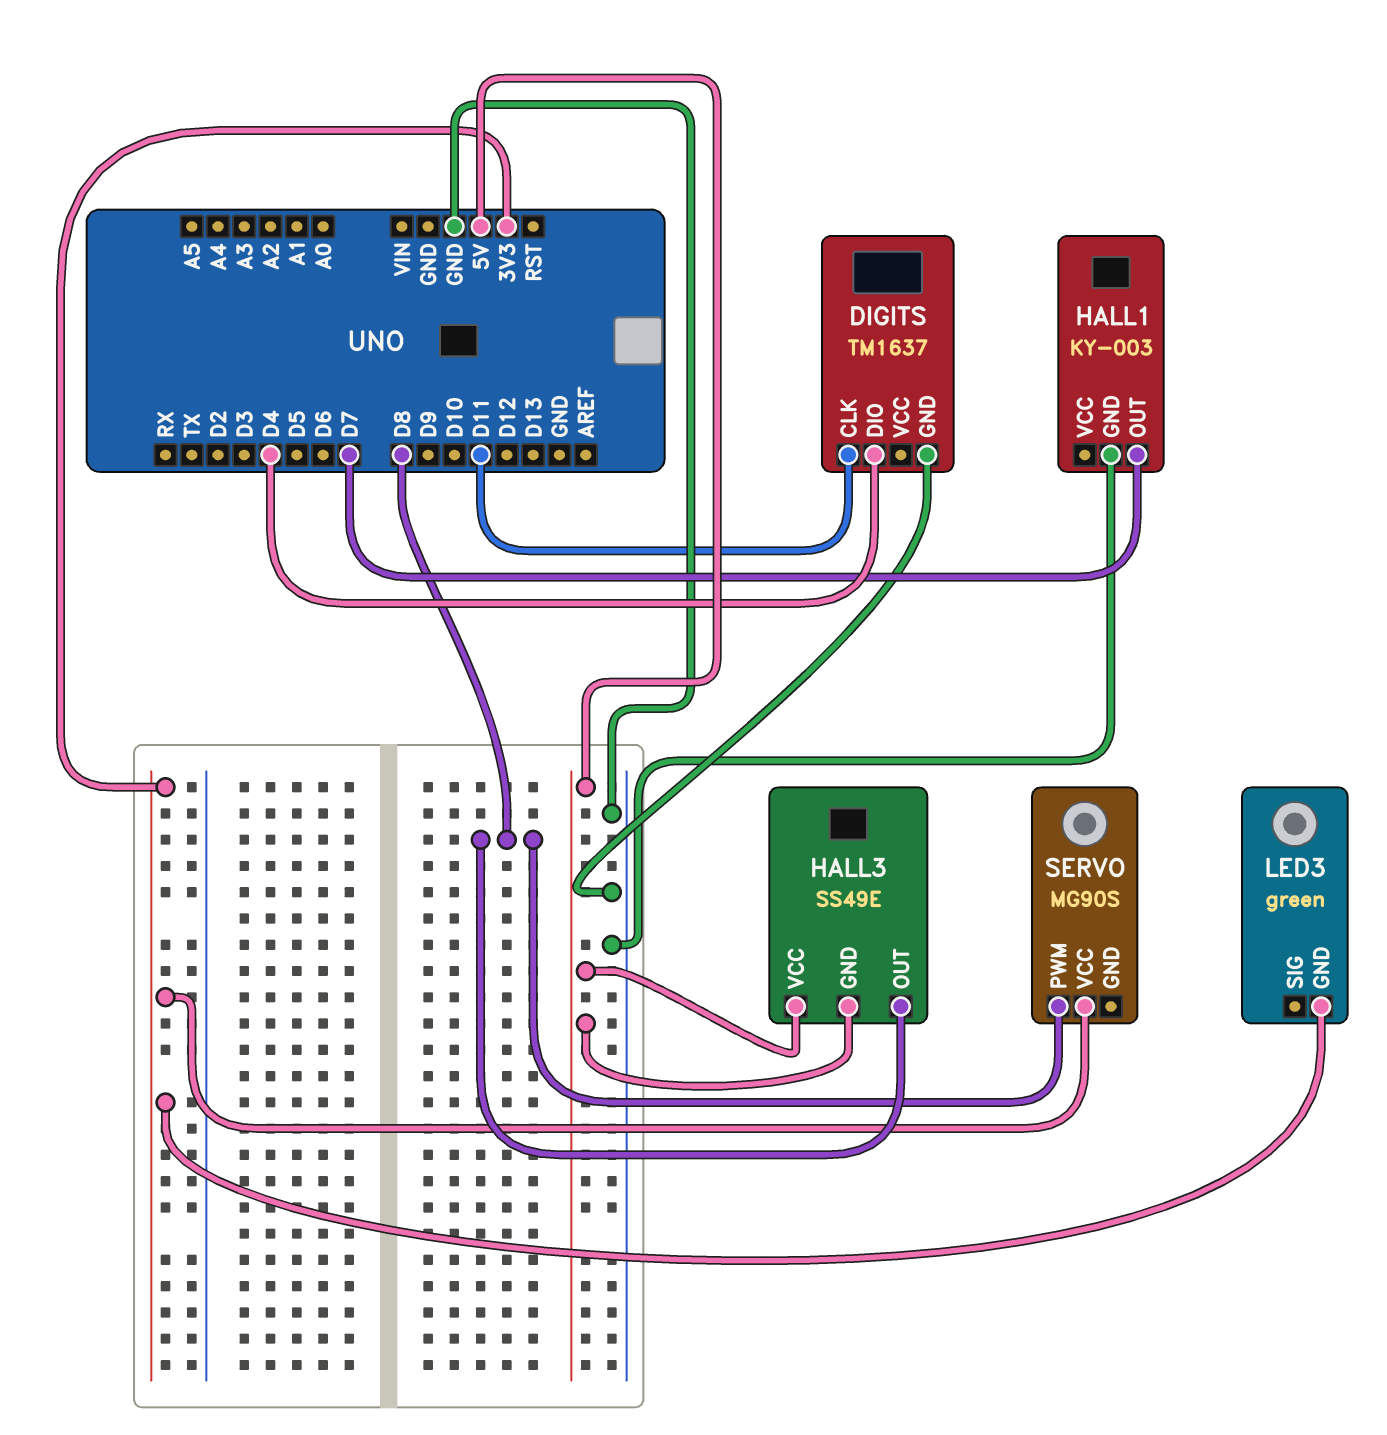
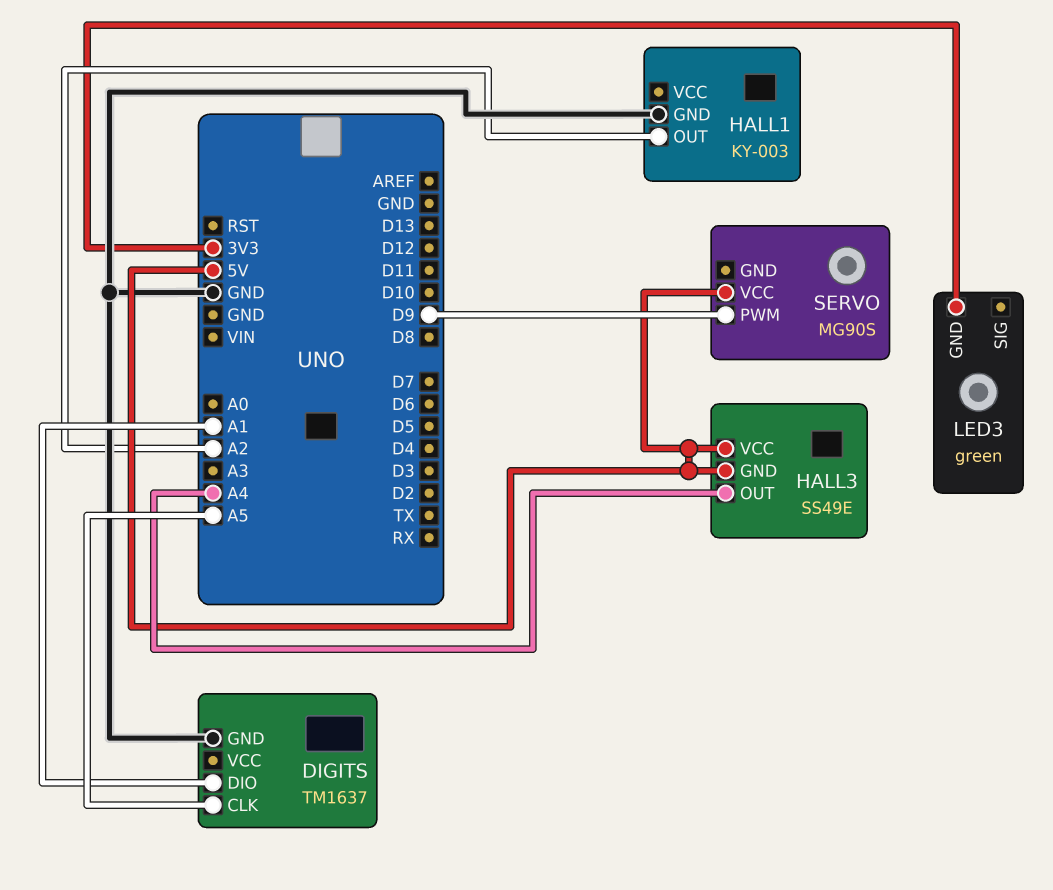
DIGITS pin CLK: D11 -> A5
DIGITS pin DIO: D4 -> A1
HALL1 pin OUT: D7 -> A2
HALL3 pin OUT: D8 -> A4
SERVO pin PWM: D8 -> D9
SERVO pin VCC: 3V3 -> 5V

